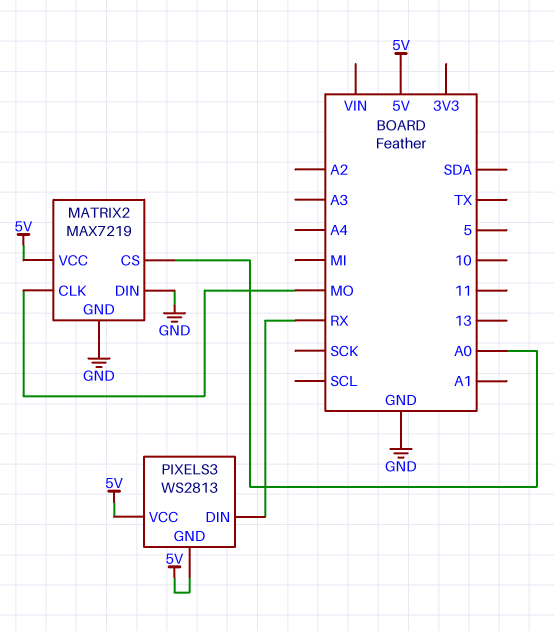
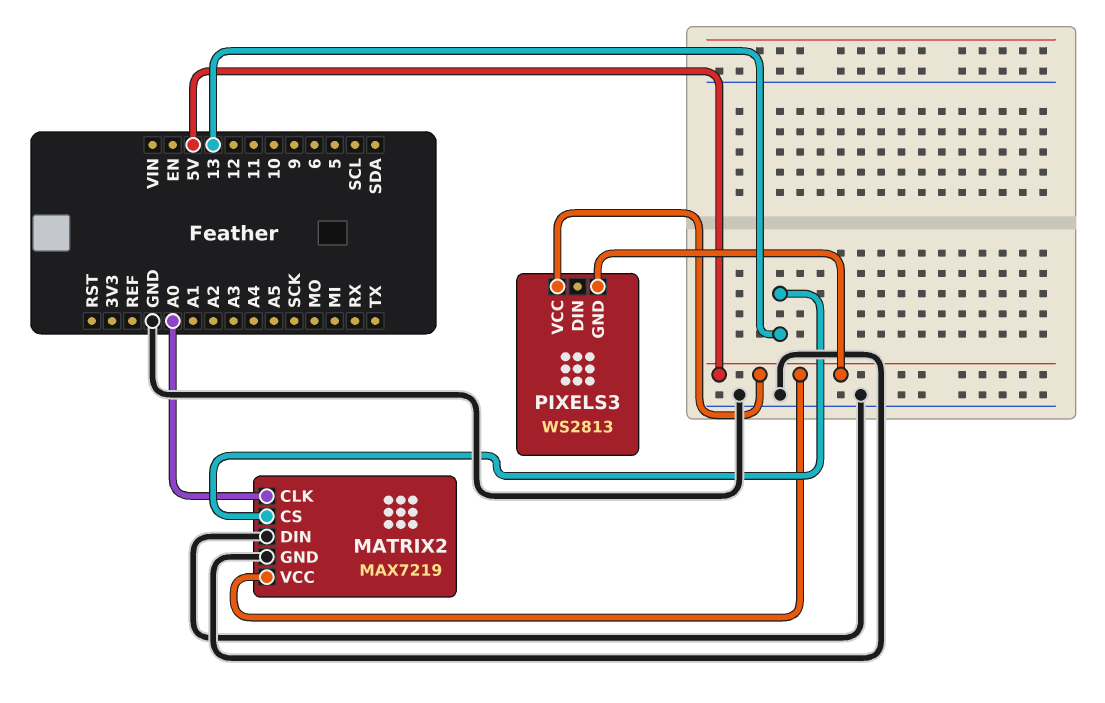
MATRIX2 pin CLK: MO -> A0
MATRIX2 pin CS: A0 -> 13
PIXELS3 pin DIN: RX -> none

